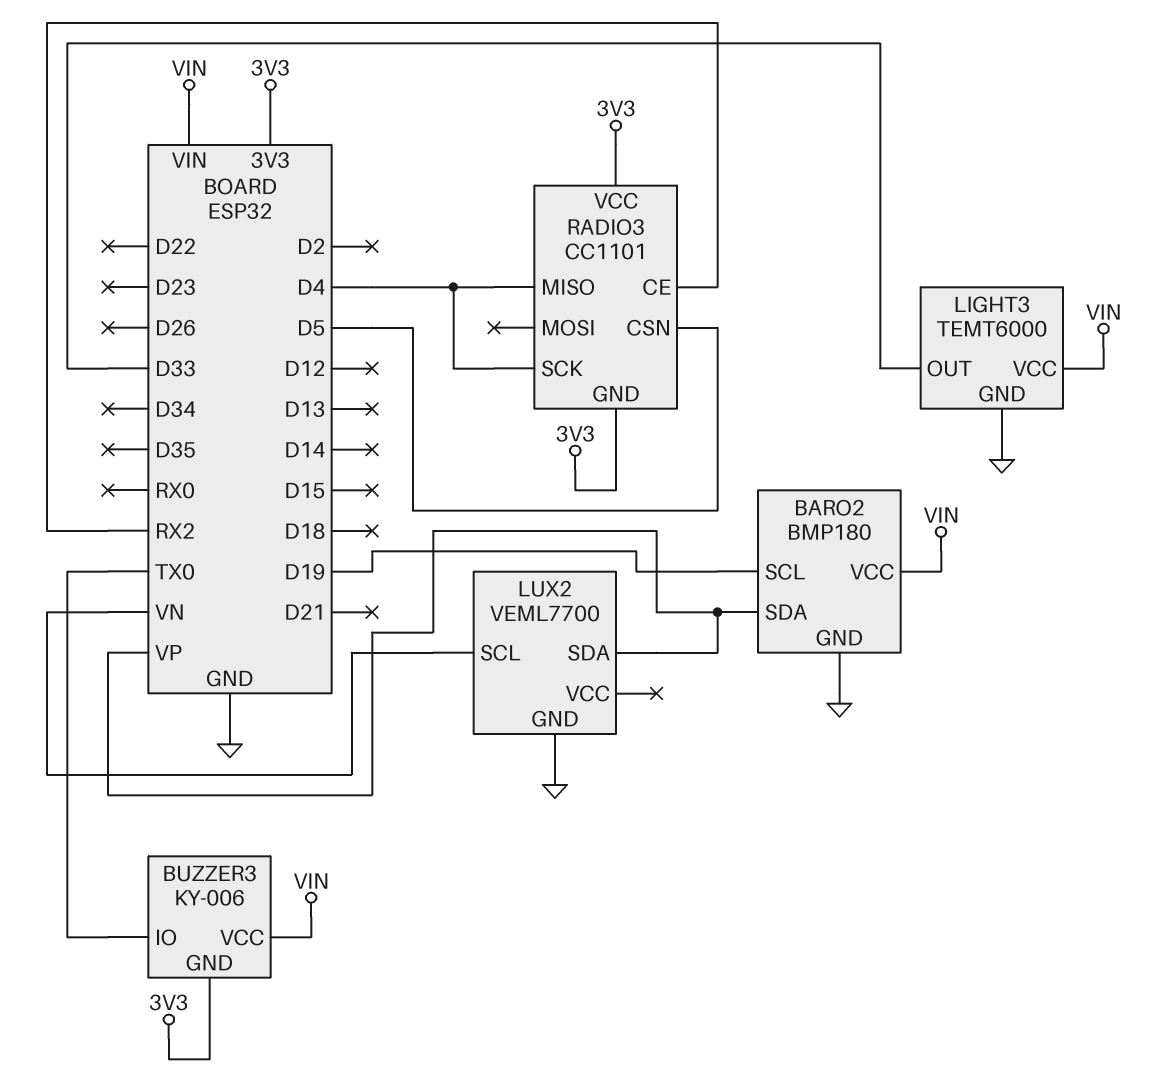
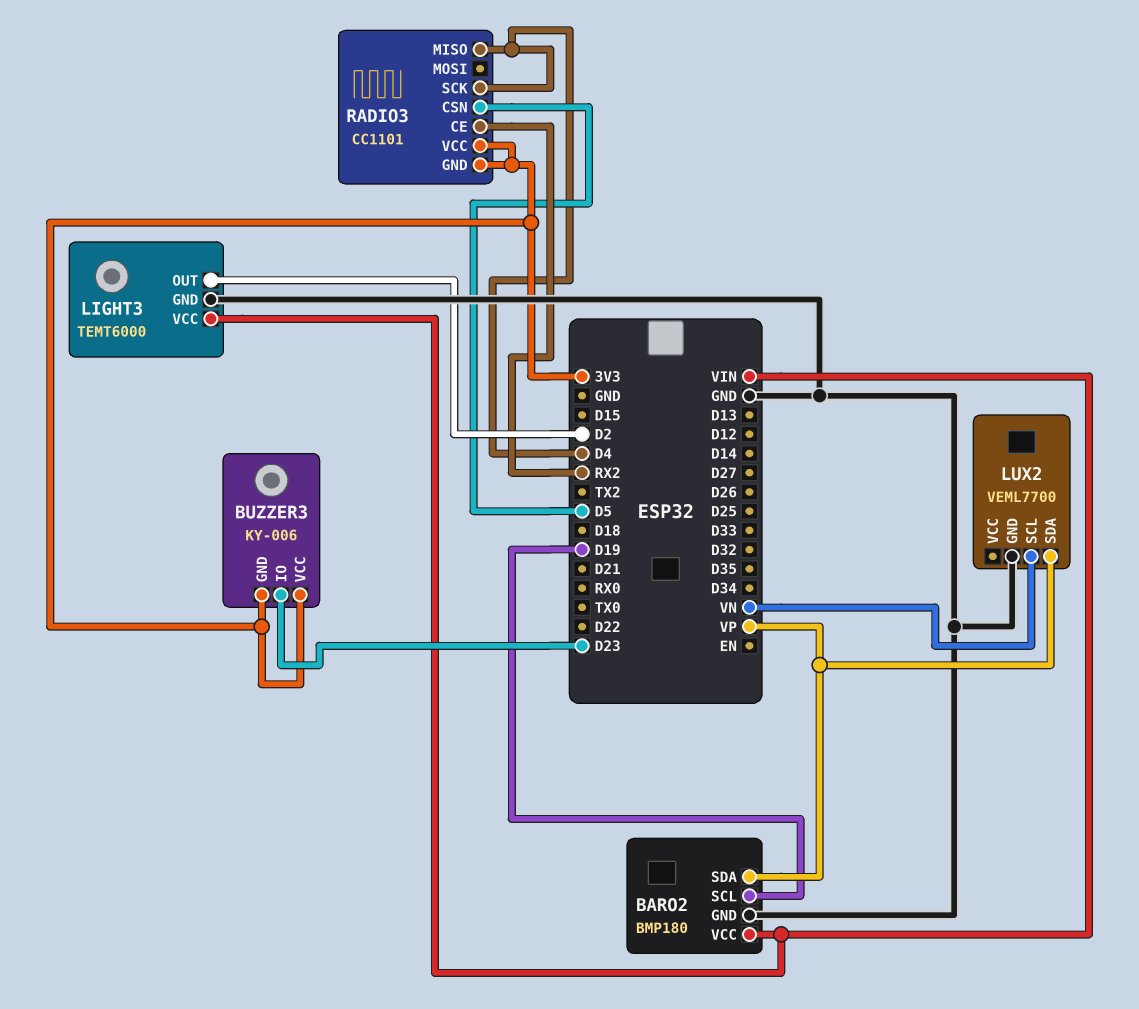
BUZZER3 pin IO: TX0 -> D23
BUZZER3 pin VCC: VIN -> 3V3
LIGHT3 pin OUT: D33 -> D2

